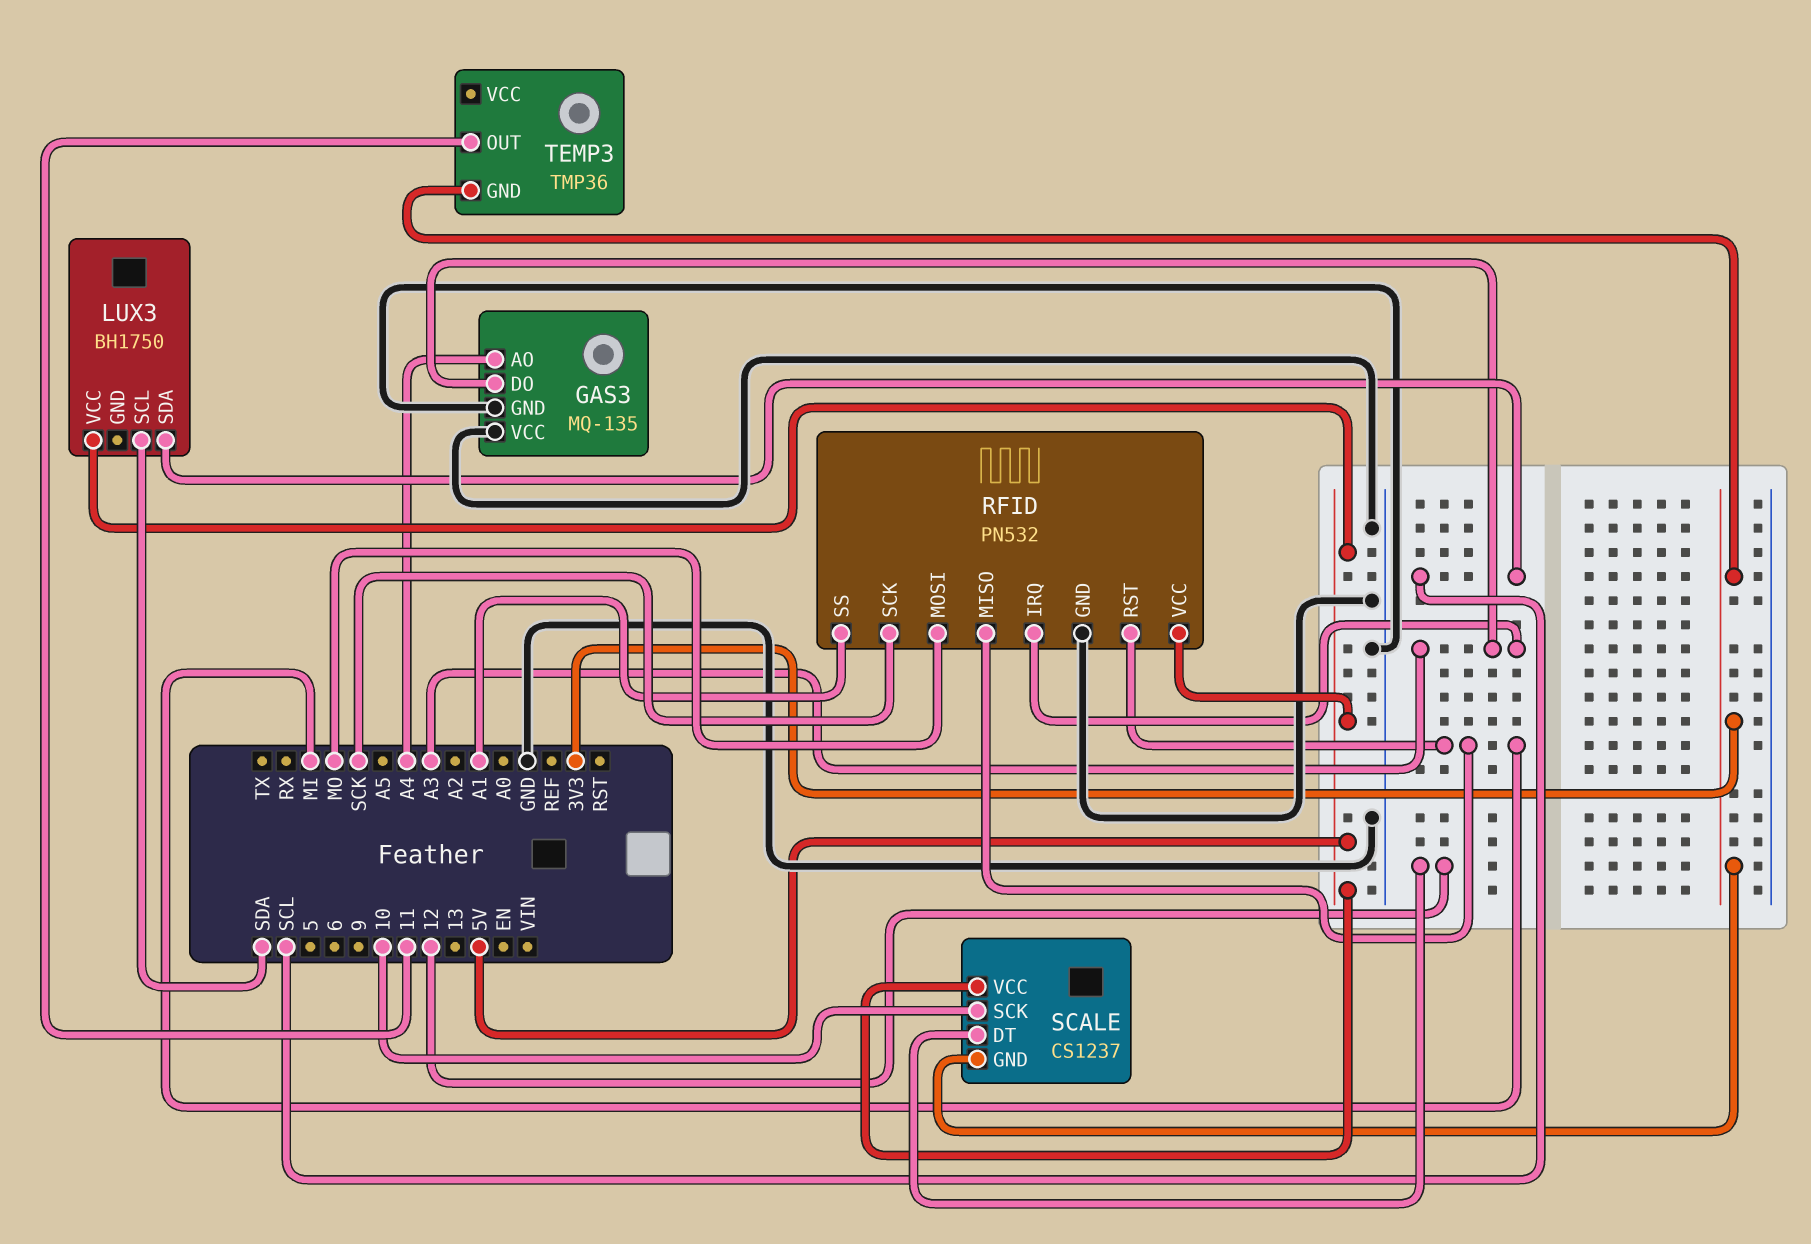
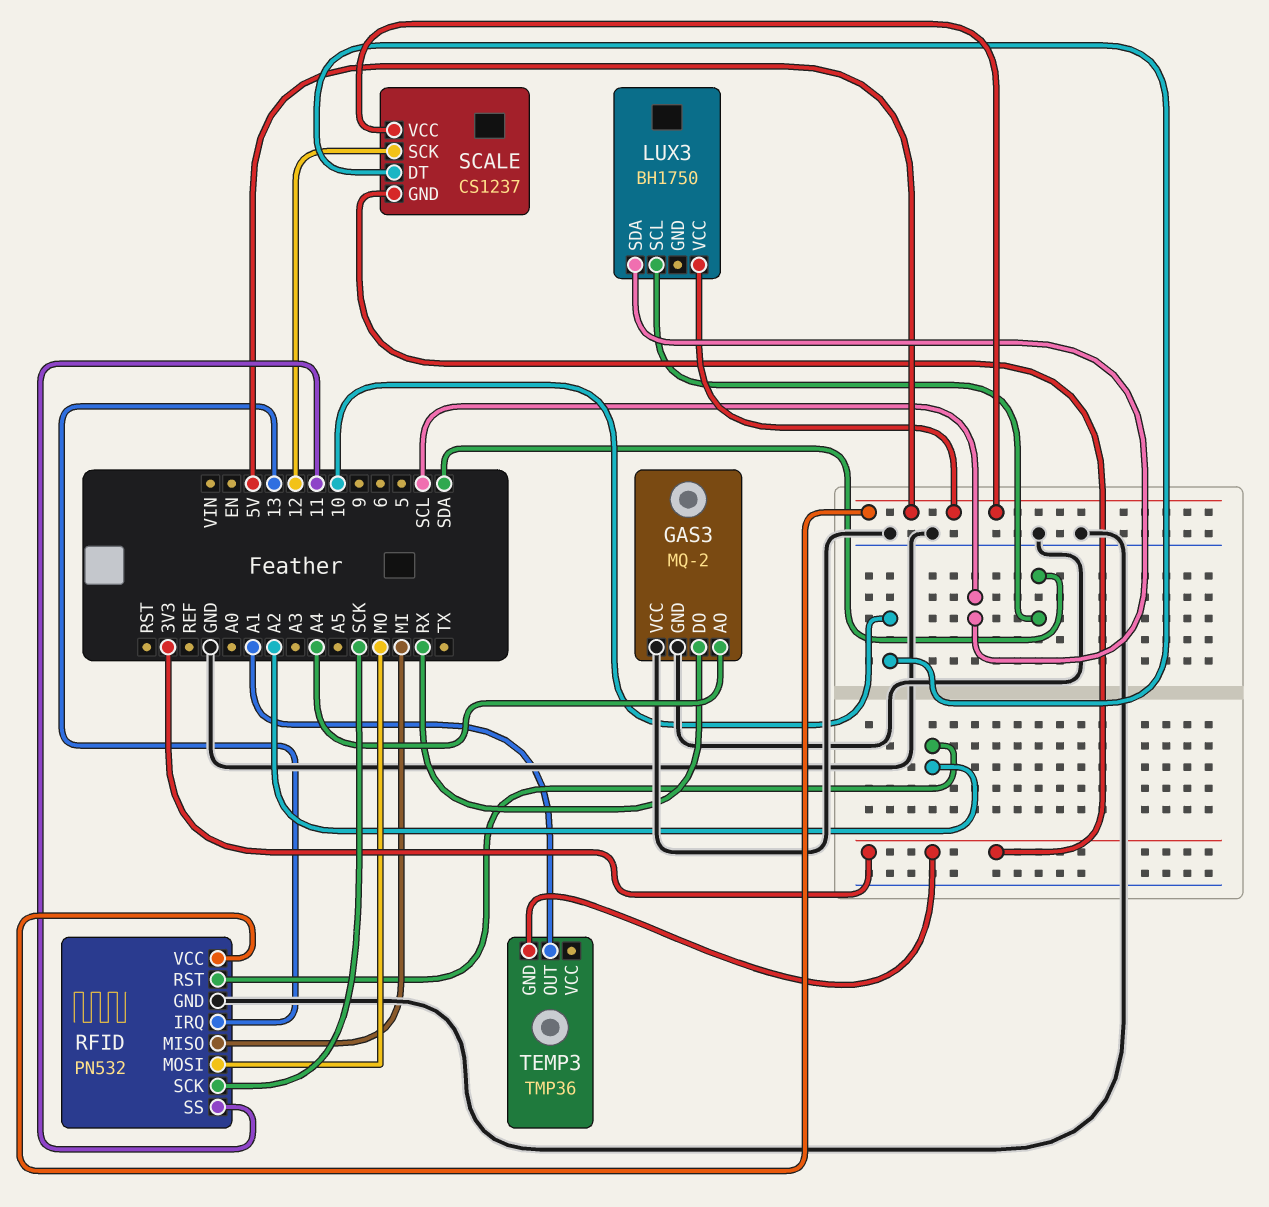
GAS3: MQ-135 -> MQ-2
GAS3 pin DO: A3 -> RX
RFID pin IRQ: A3 -> 13
RFID pin RST: MI -> A2
RFID pin SS: A1 -> 11
SCALE pin DT: 12 -> 10
SCALE pin SCK: 10 -> 12
TEMP3 pin OUT: 11 -> A1

